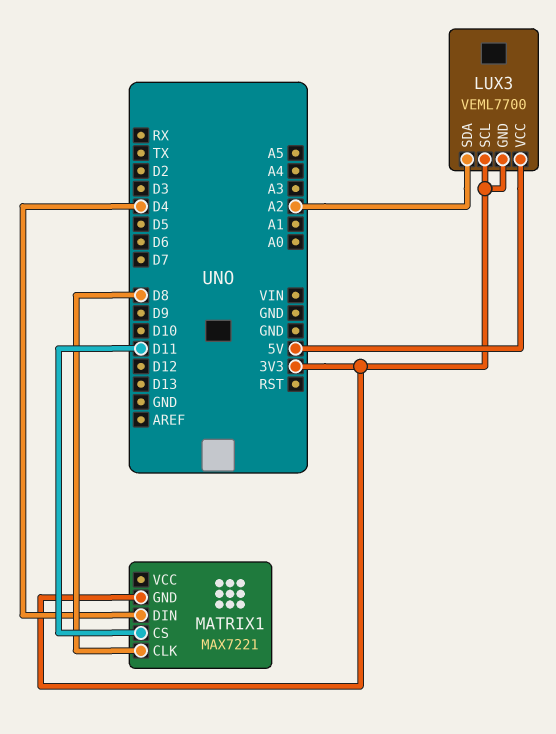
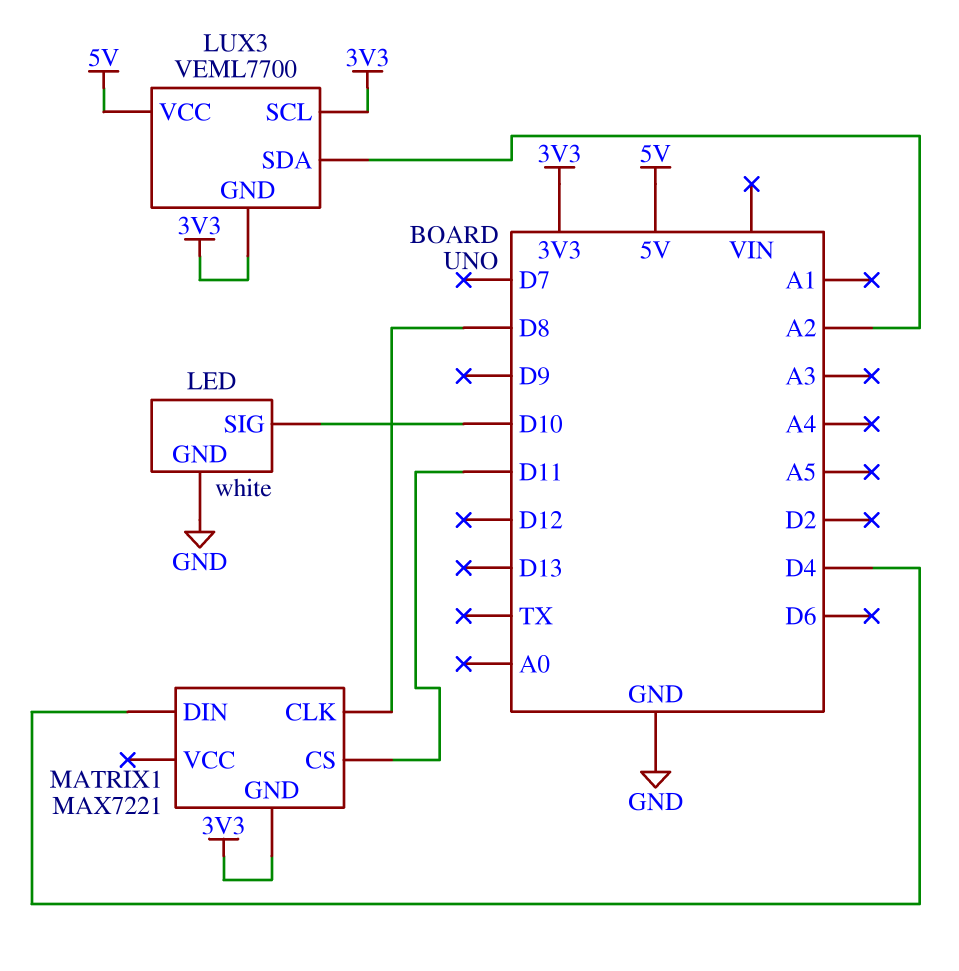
LED: none -> white
LED pin GND: none -> GND
LED pin SIG: none -> D10

